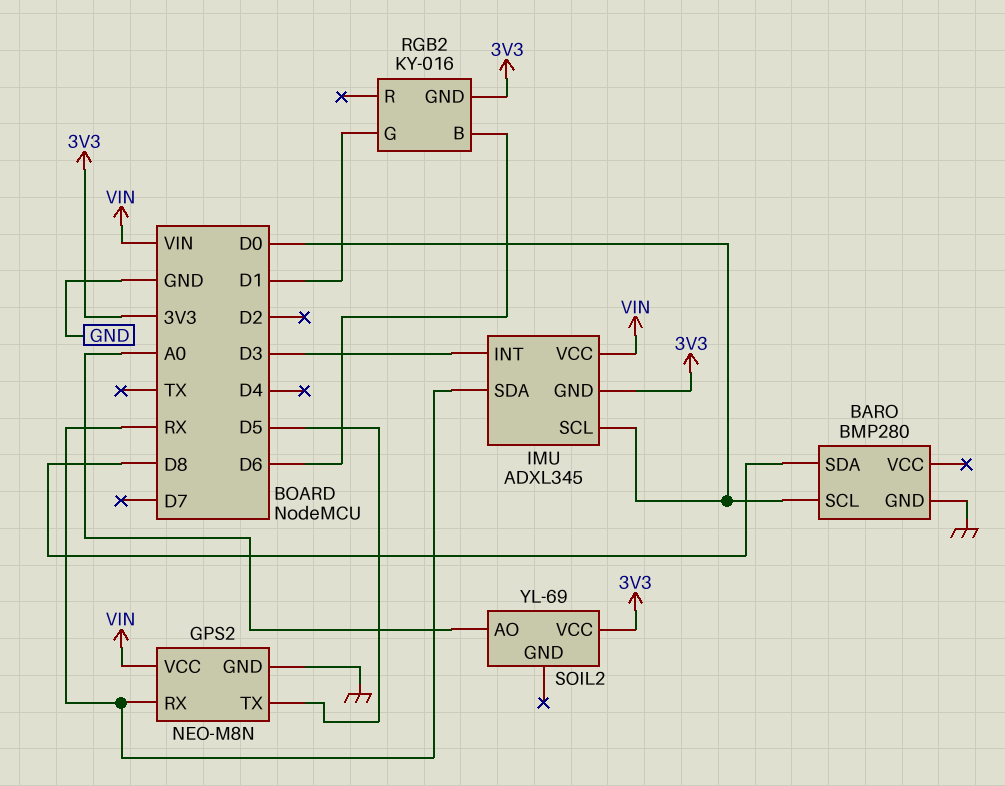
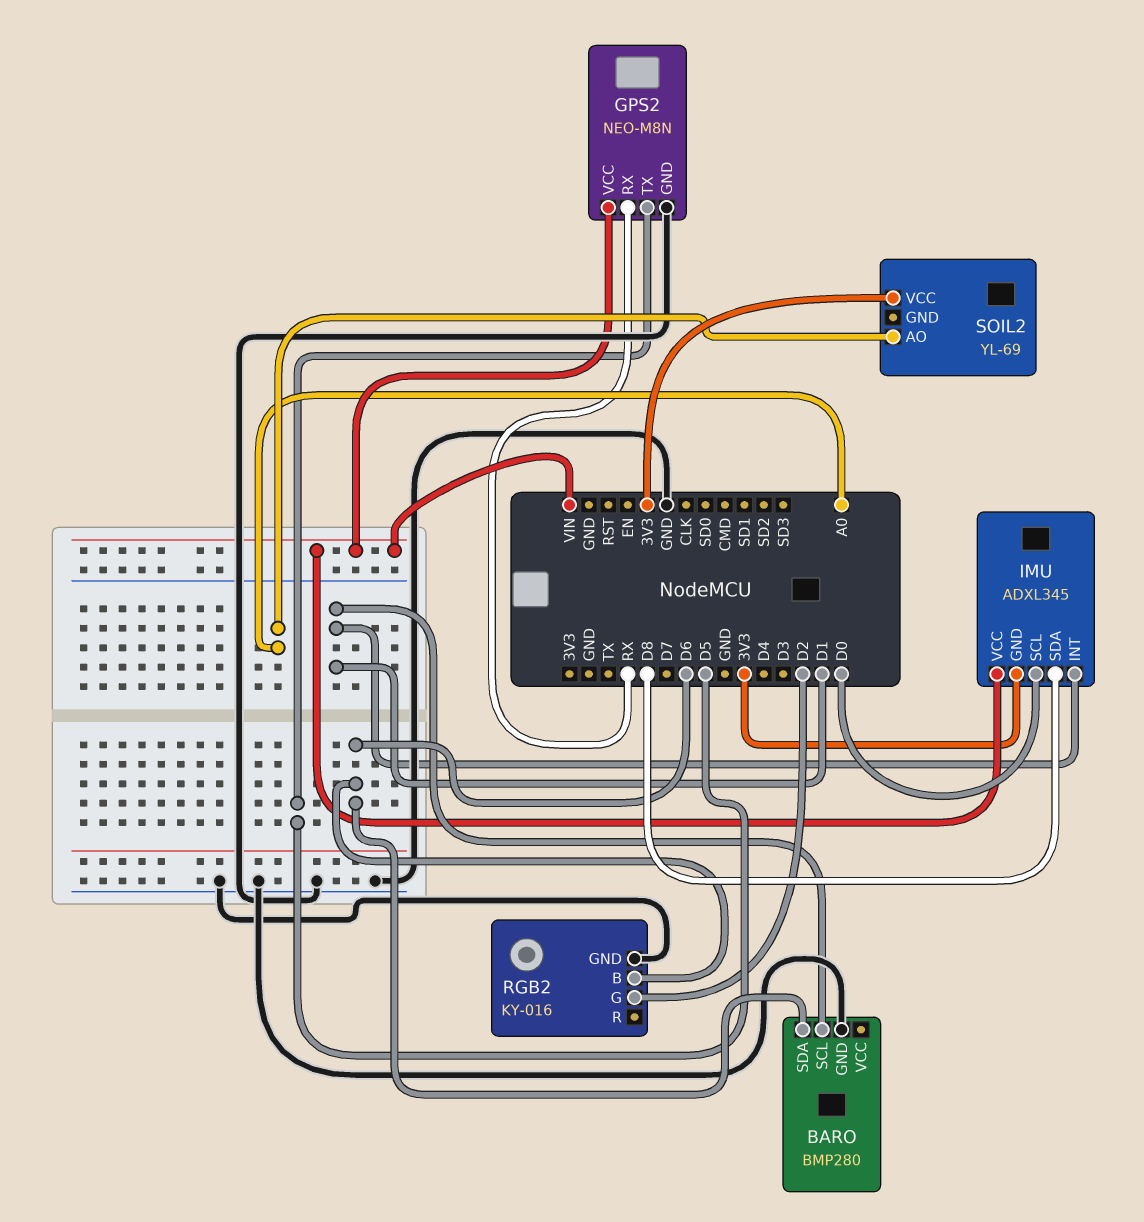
BARO pin SCL: D0 -> D1
BARO pin SDA: D8 -> D6
IMU pin INT: D3 -> D1
IMU pin SDA: RX -> D8
RGB2 pin G: D1 -> D2
RGB2 pin GND: 3V3 -> GND

